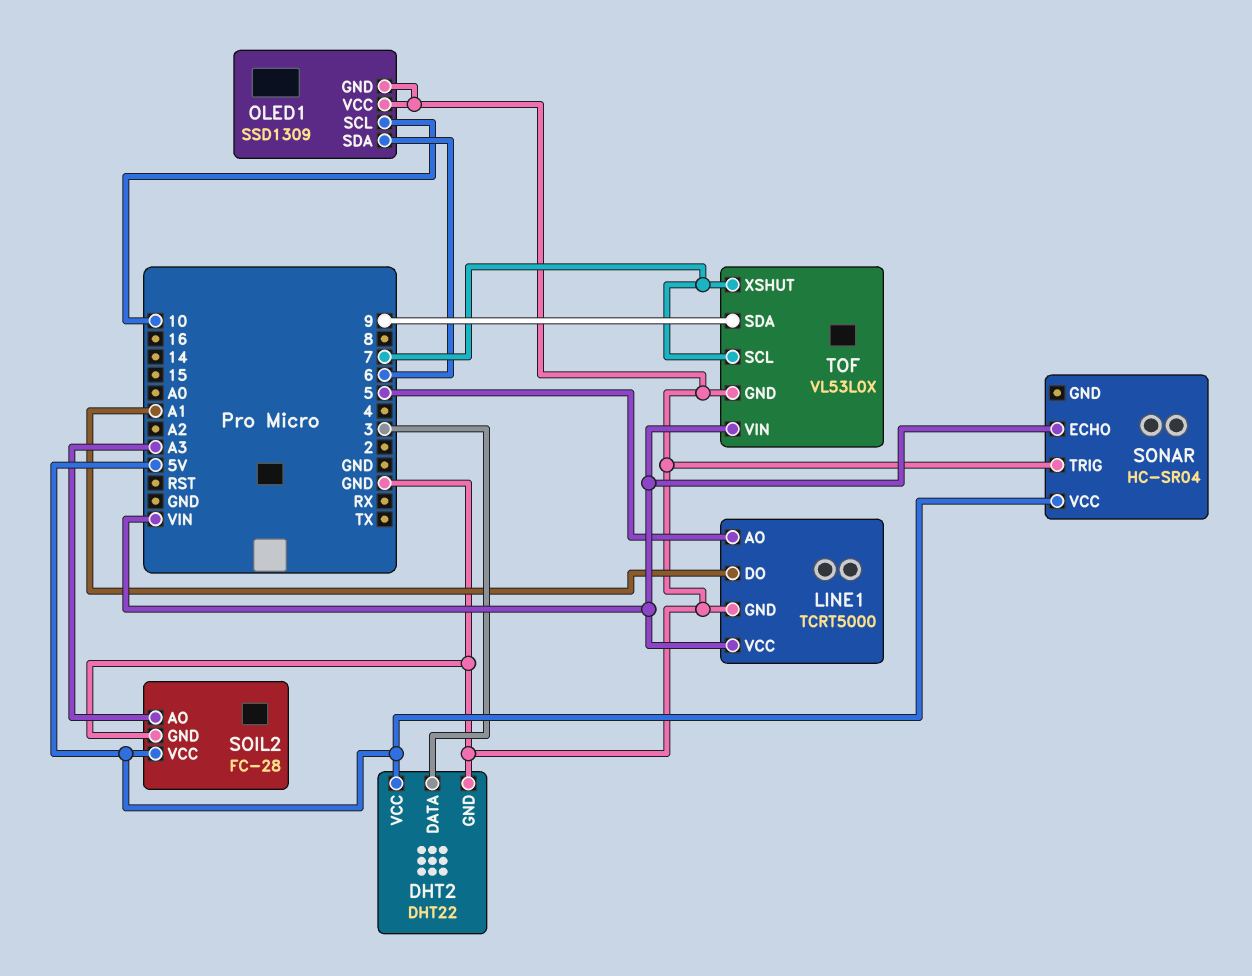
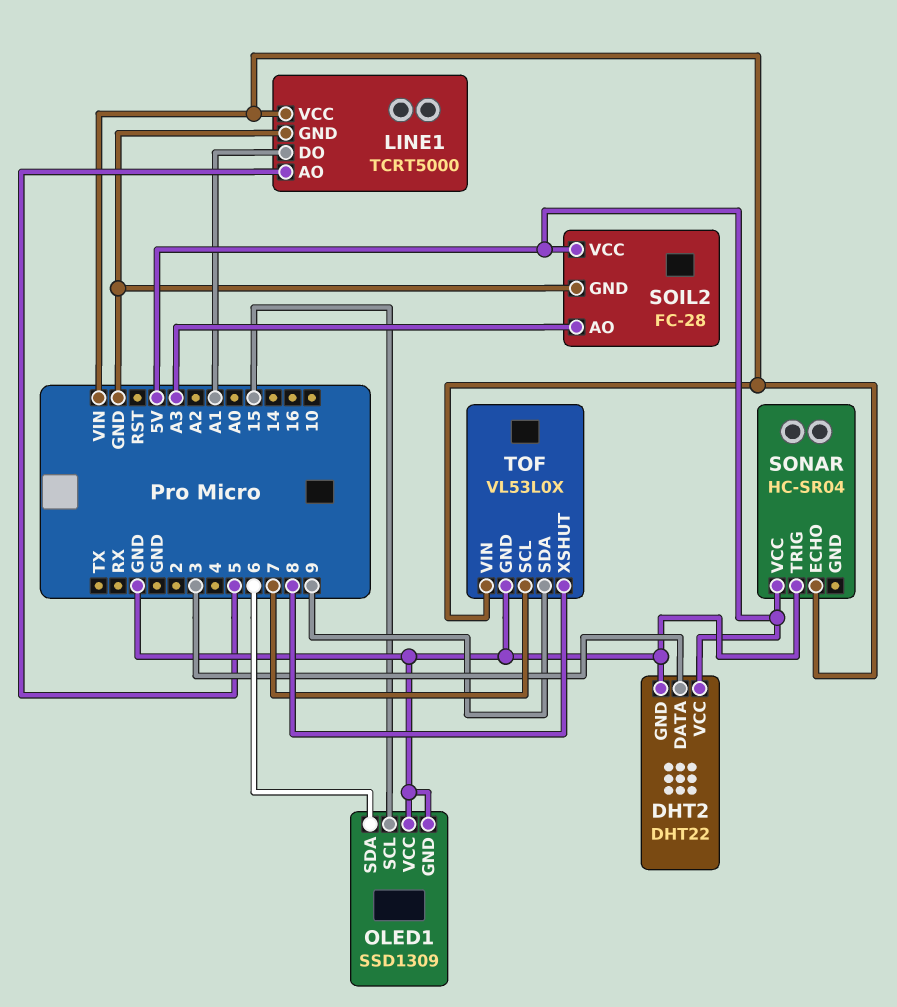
OLED1 pin SCL: 10 -> 15
TOF pin XSHUT: 7 -> 8

